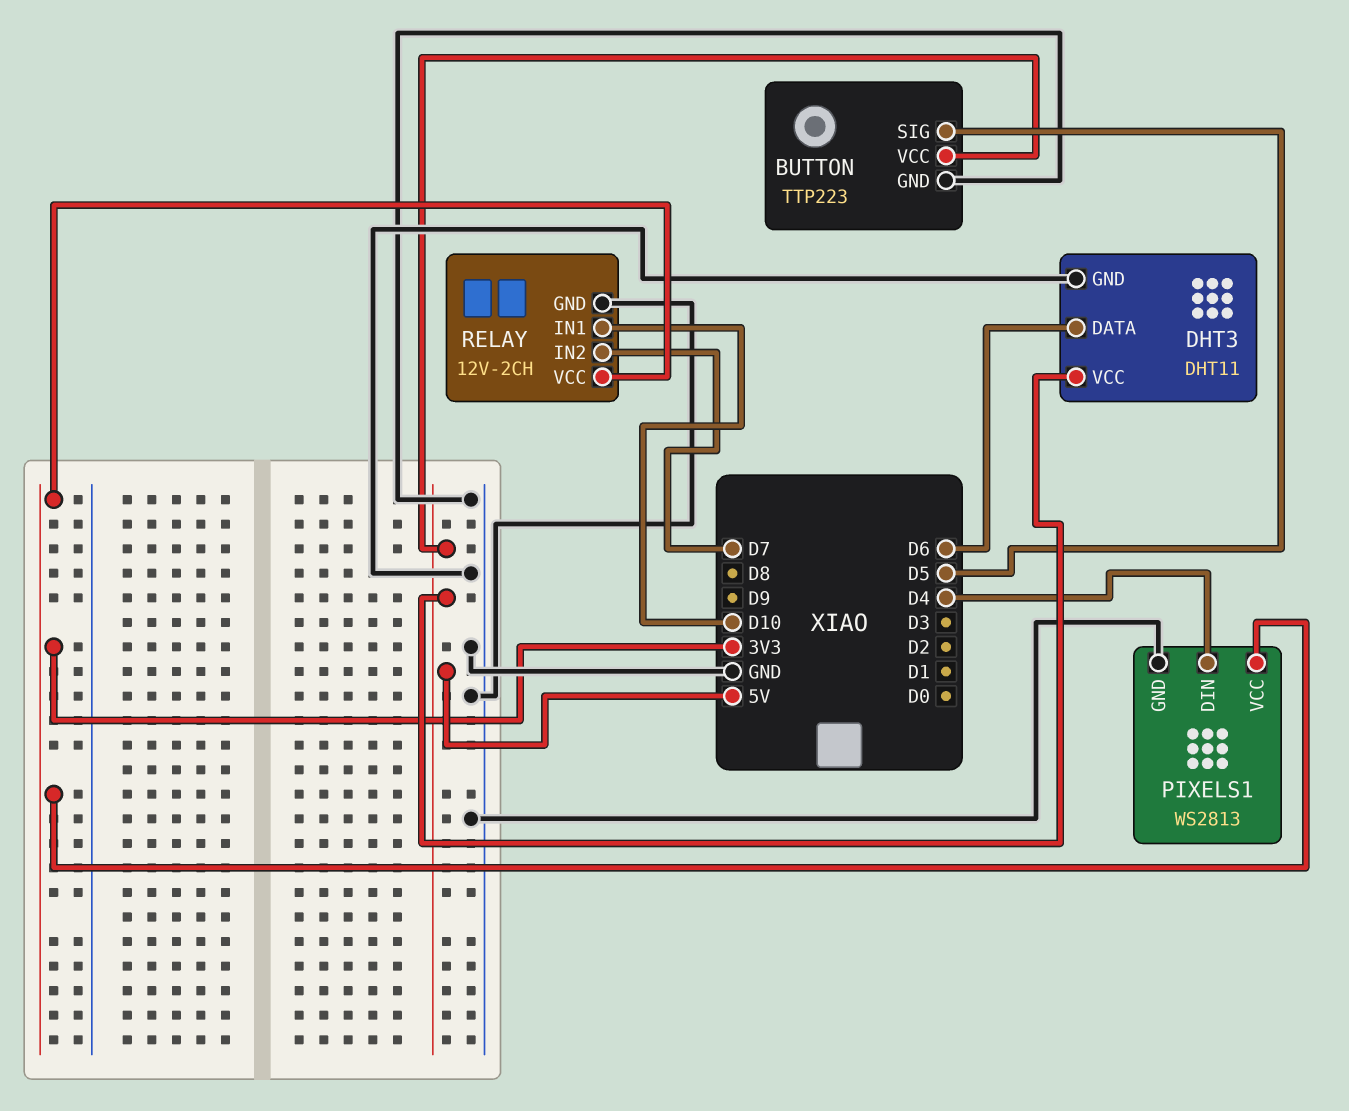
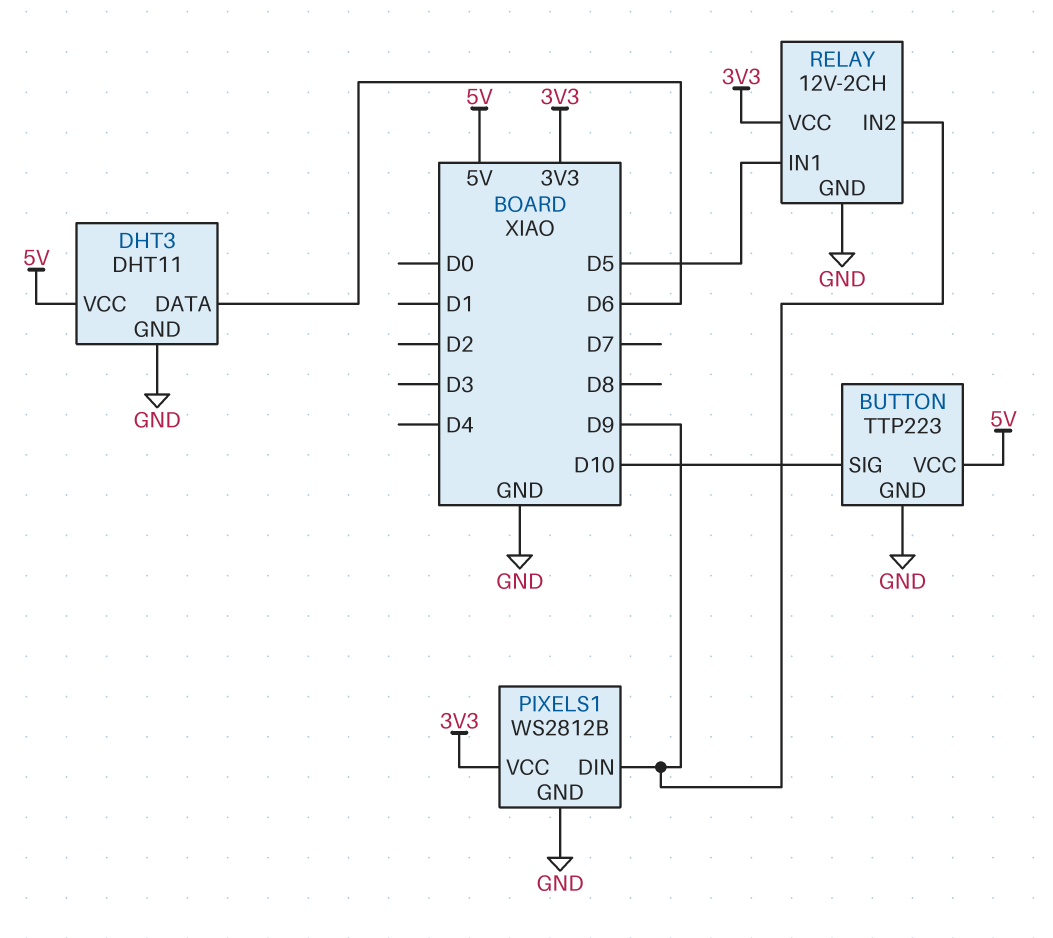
BUTTON pin SIG: D5 -> D10
PIXELS1: WS2813 -> WS2812B
PIXELS1 pin DIN: D4 -> D9
RELAY pin IN1: D10 -> D5
RELAY pin IN2: D7 -> D9

